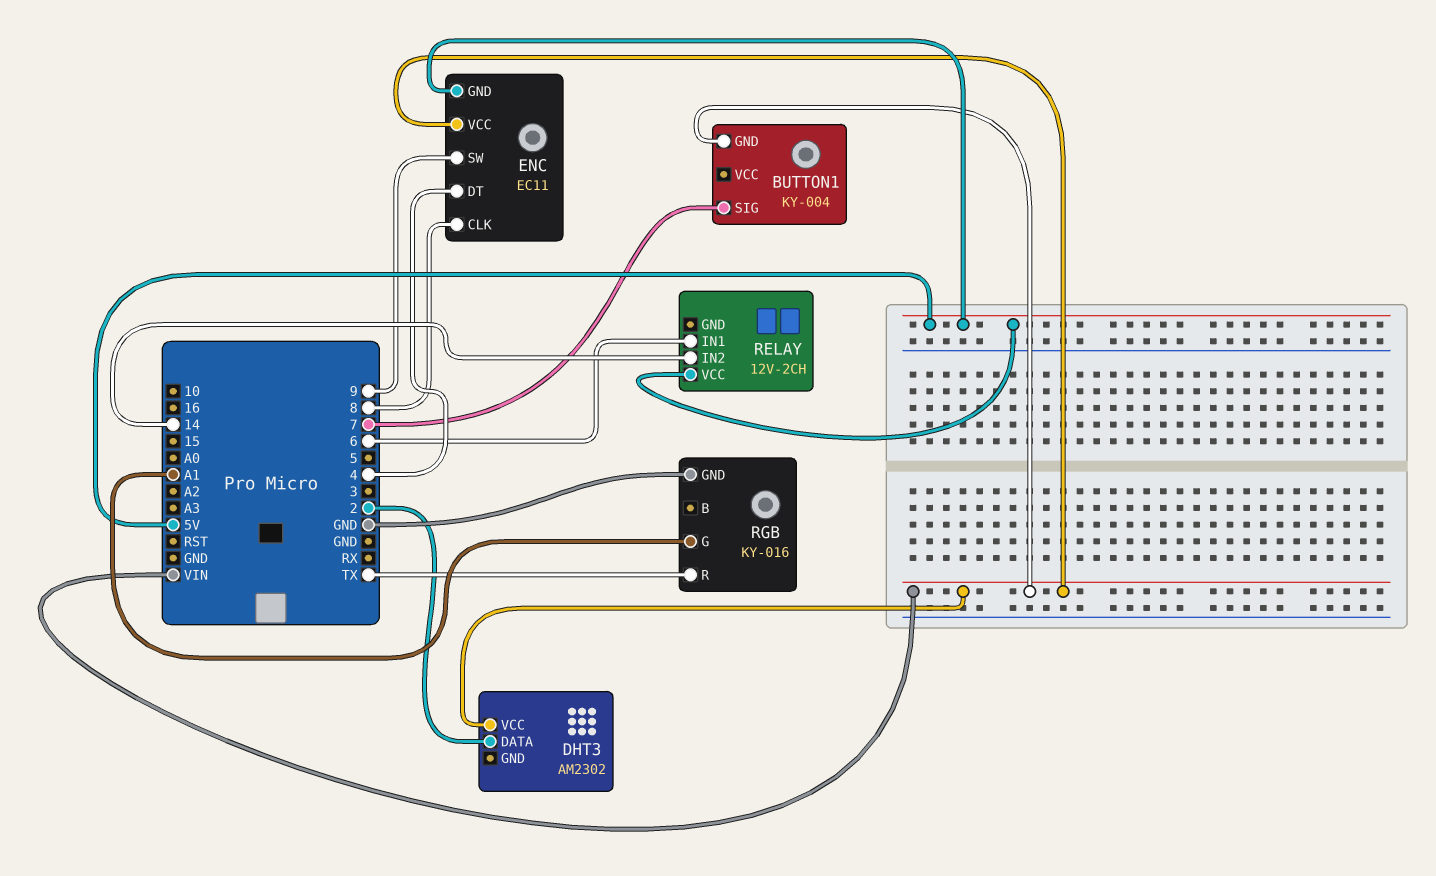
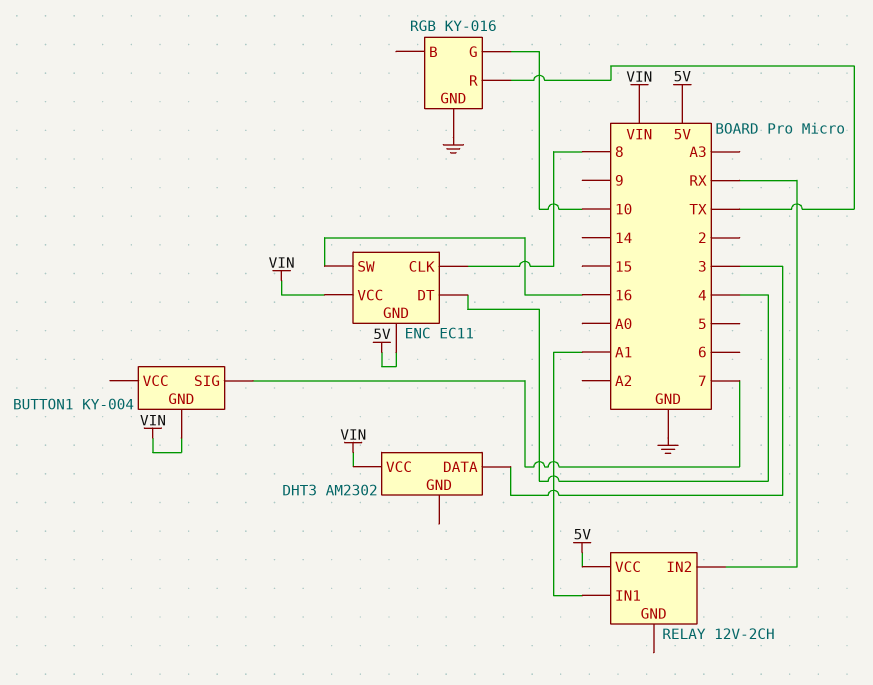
DHT3 pin DATA: 2 -> 3
ENC pin SW: 9 -> 16
RELAY pin IN1: 6 -> A1
RELAY pin IN2: 14 -> RX
RGB pin G: A1 -> 10

